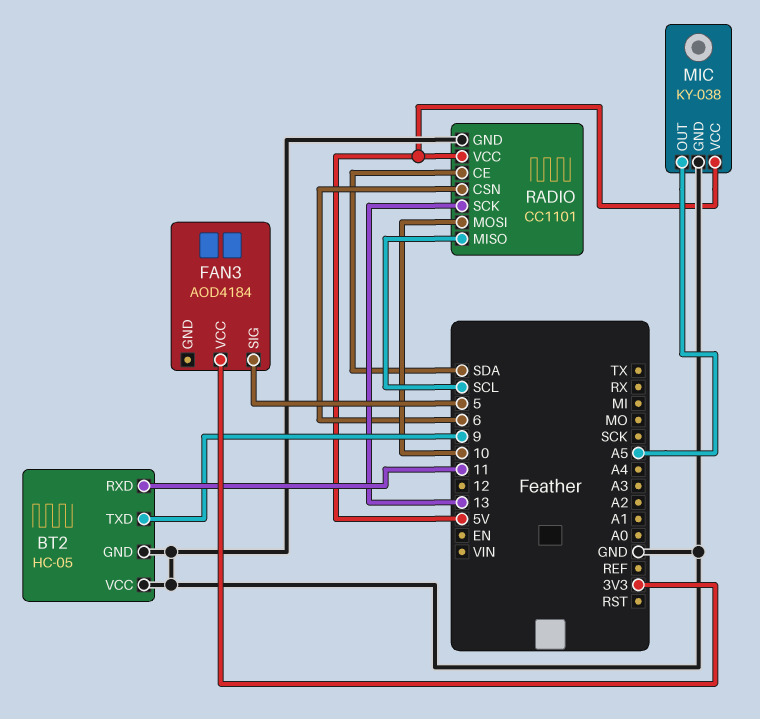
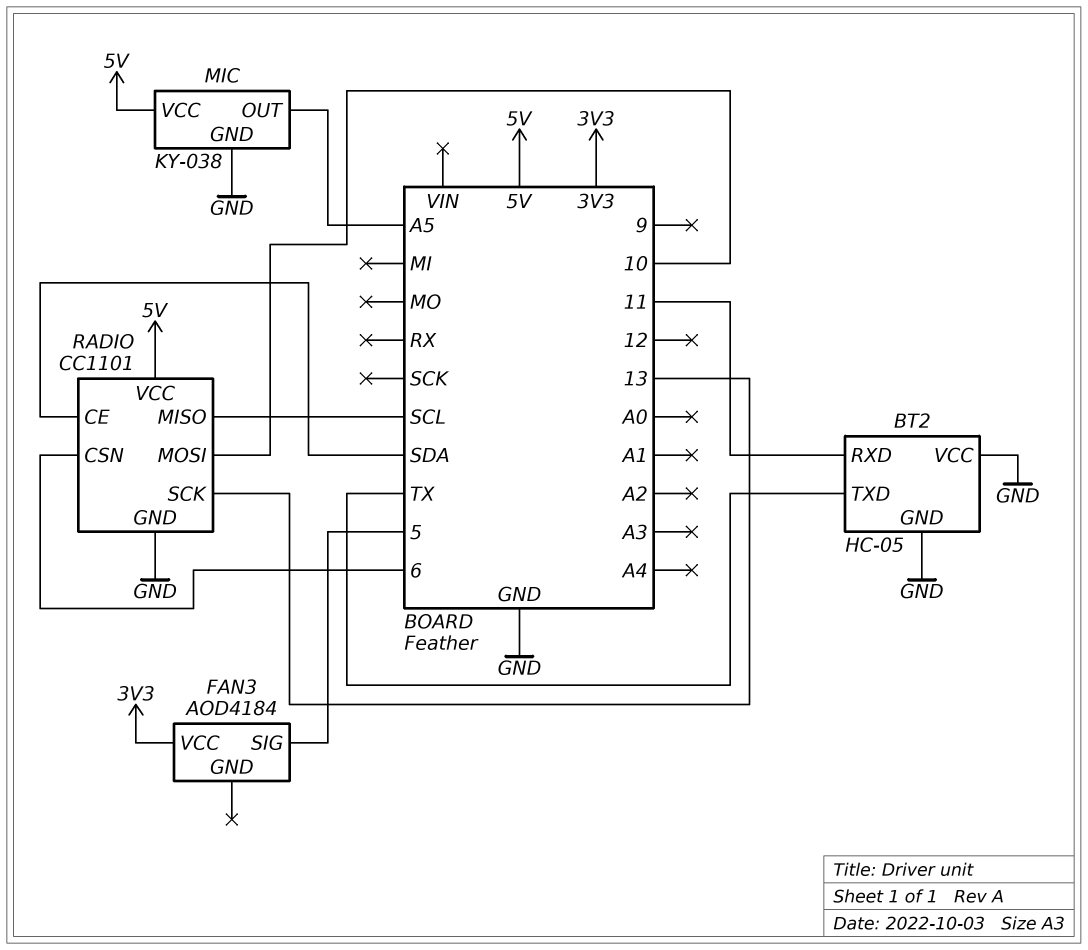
BT2 pin TXD: 9 -> TX

